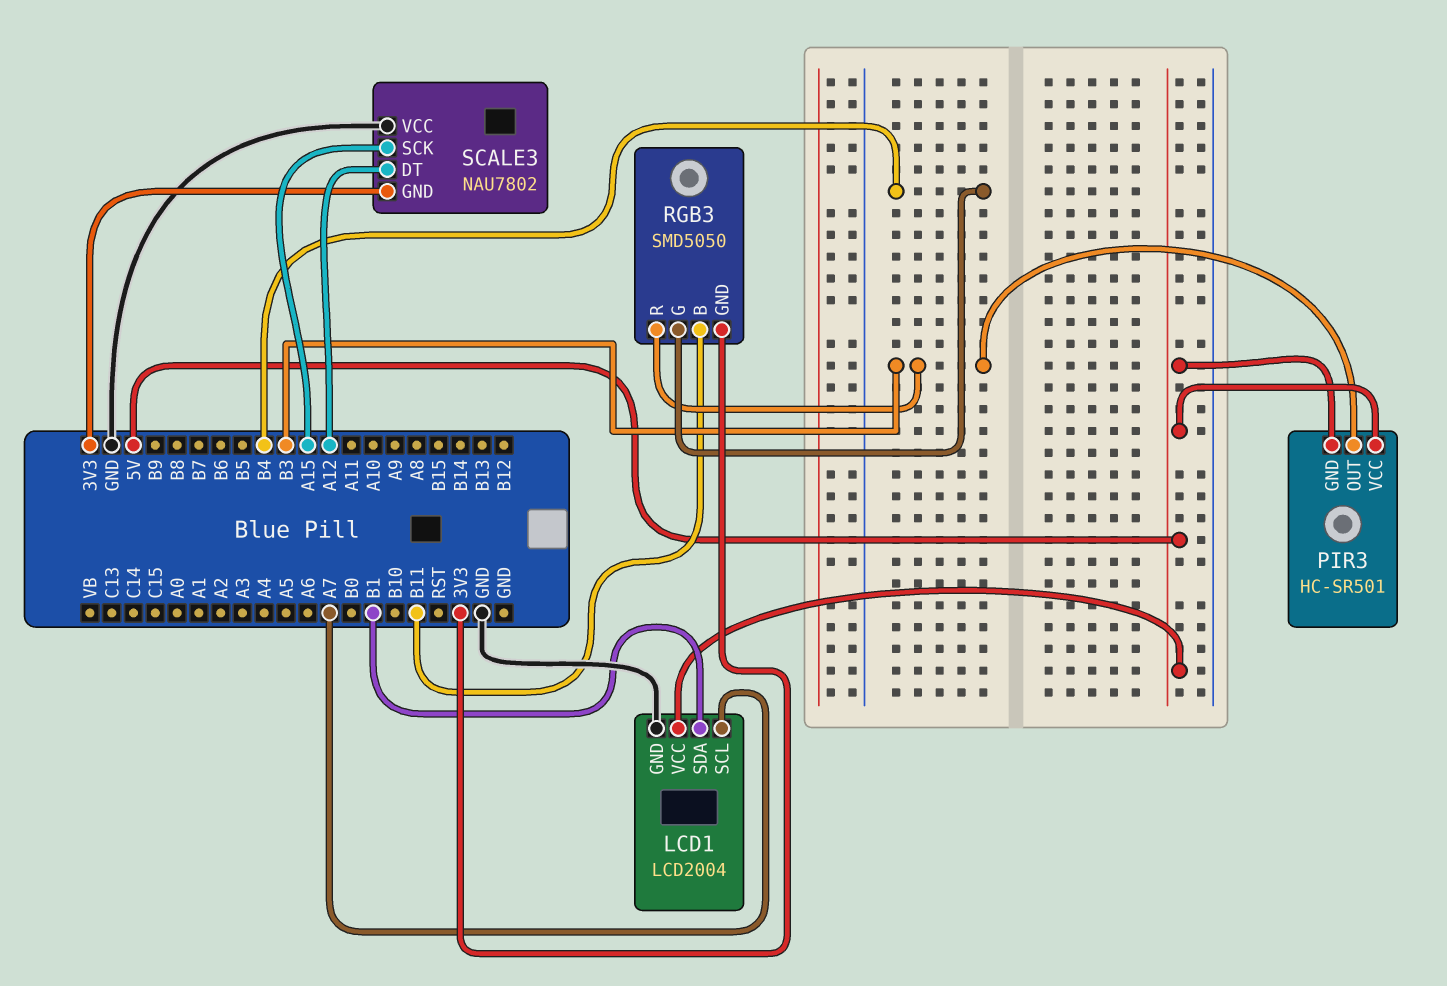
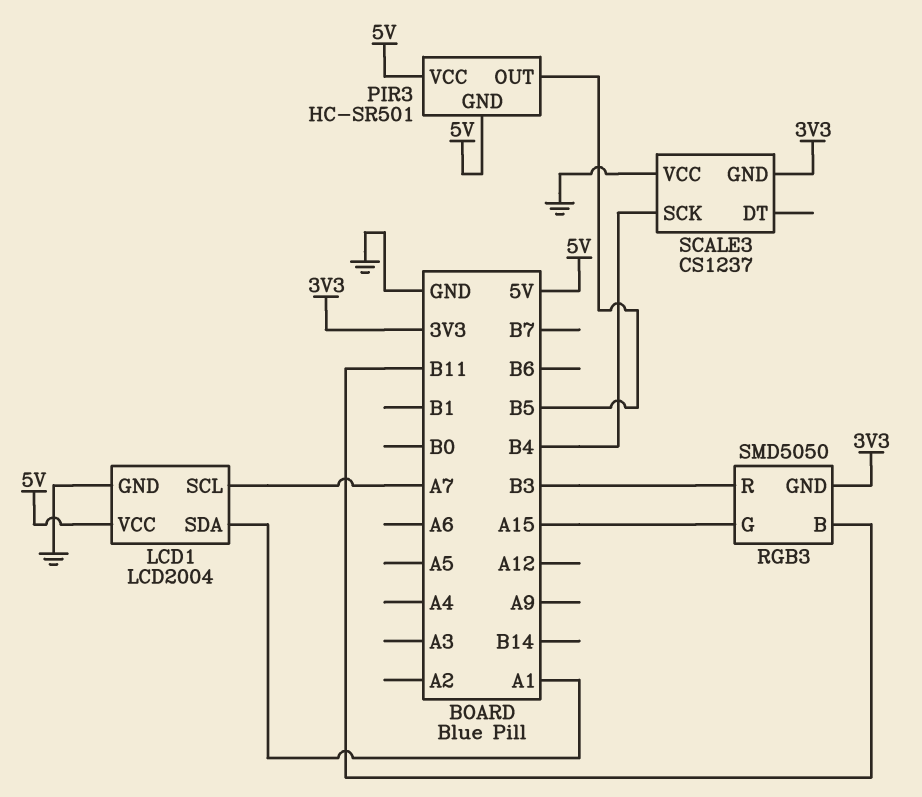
LCD1 pin SDA: B1 -> A1
PIR3 pin OUT: B3 -> B5
RGB3 pin G: B4 -> A15
SCALE3: NAU7802 -> CS1237
SCALE3 pin DT: A12 -> none
SCALE3 pin SCK: A15 -> B4

